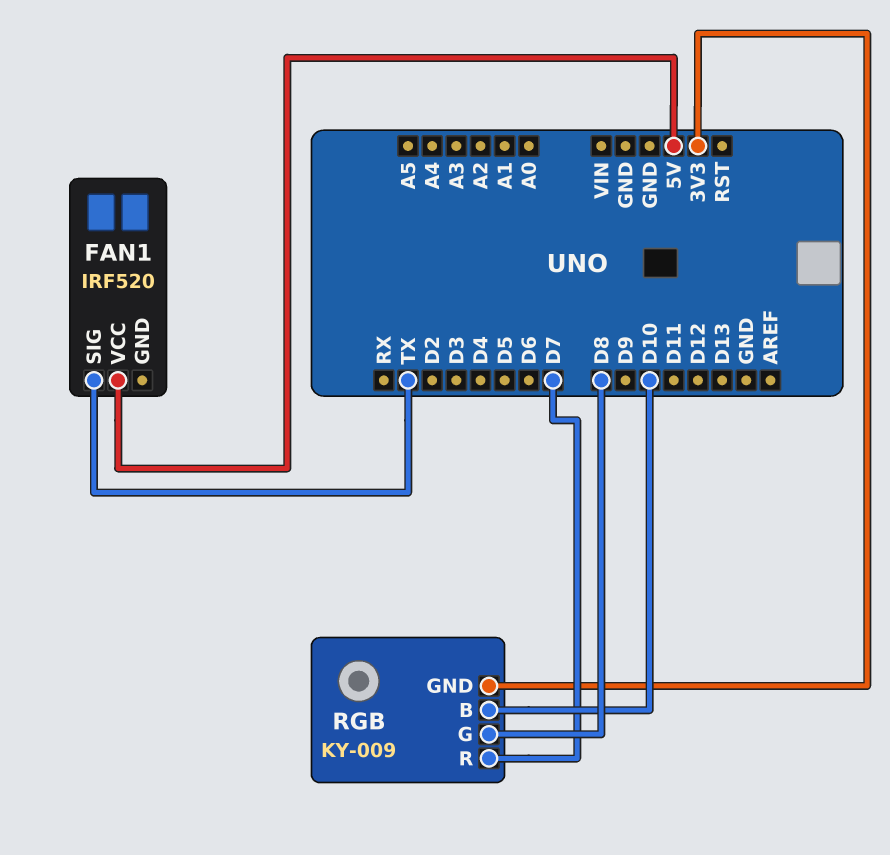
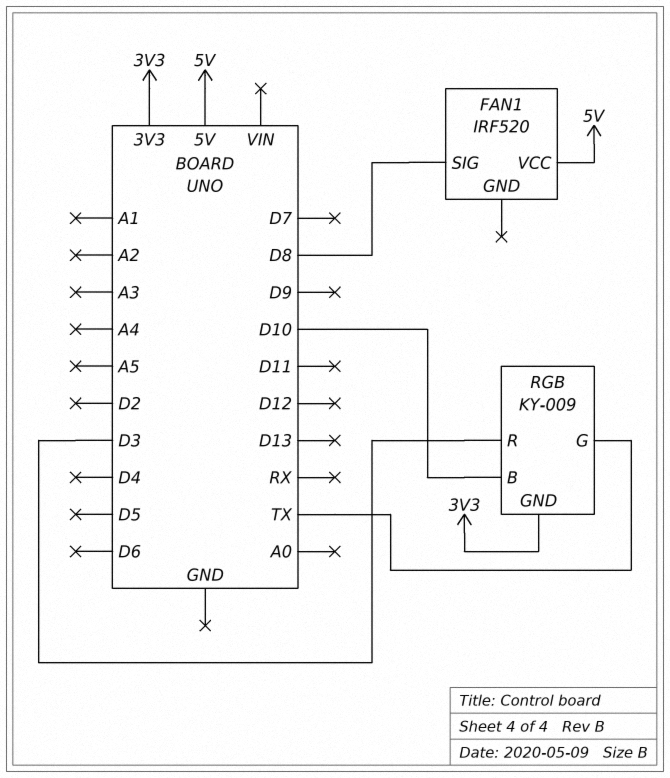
FAN1 pin SIG: TX -> D8
RGB pin G: D8 -> TX
RGB pin R: D7 -> D3

